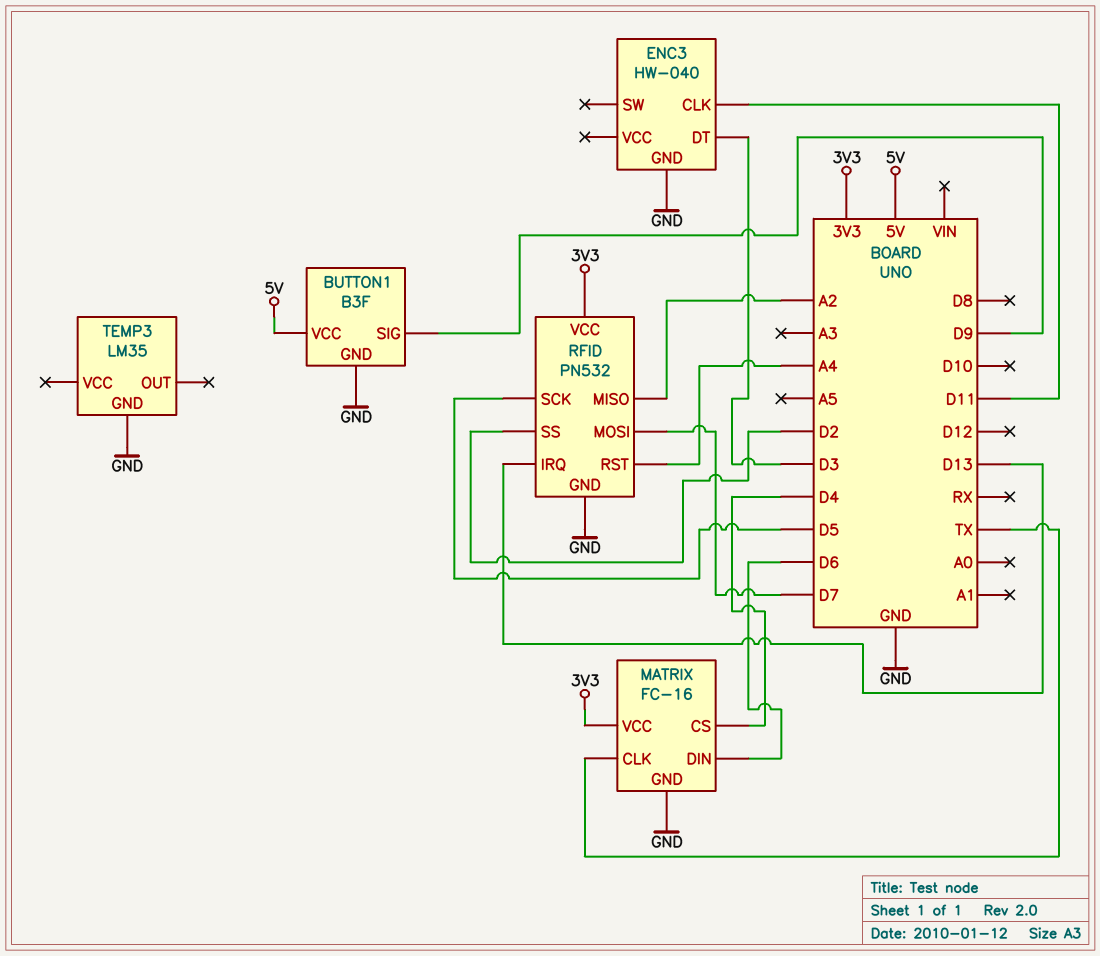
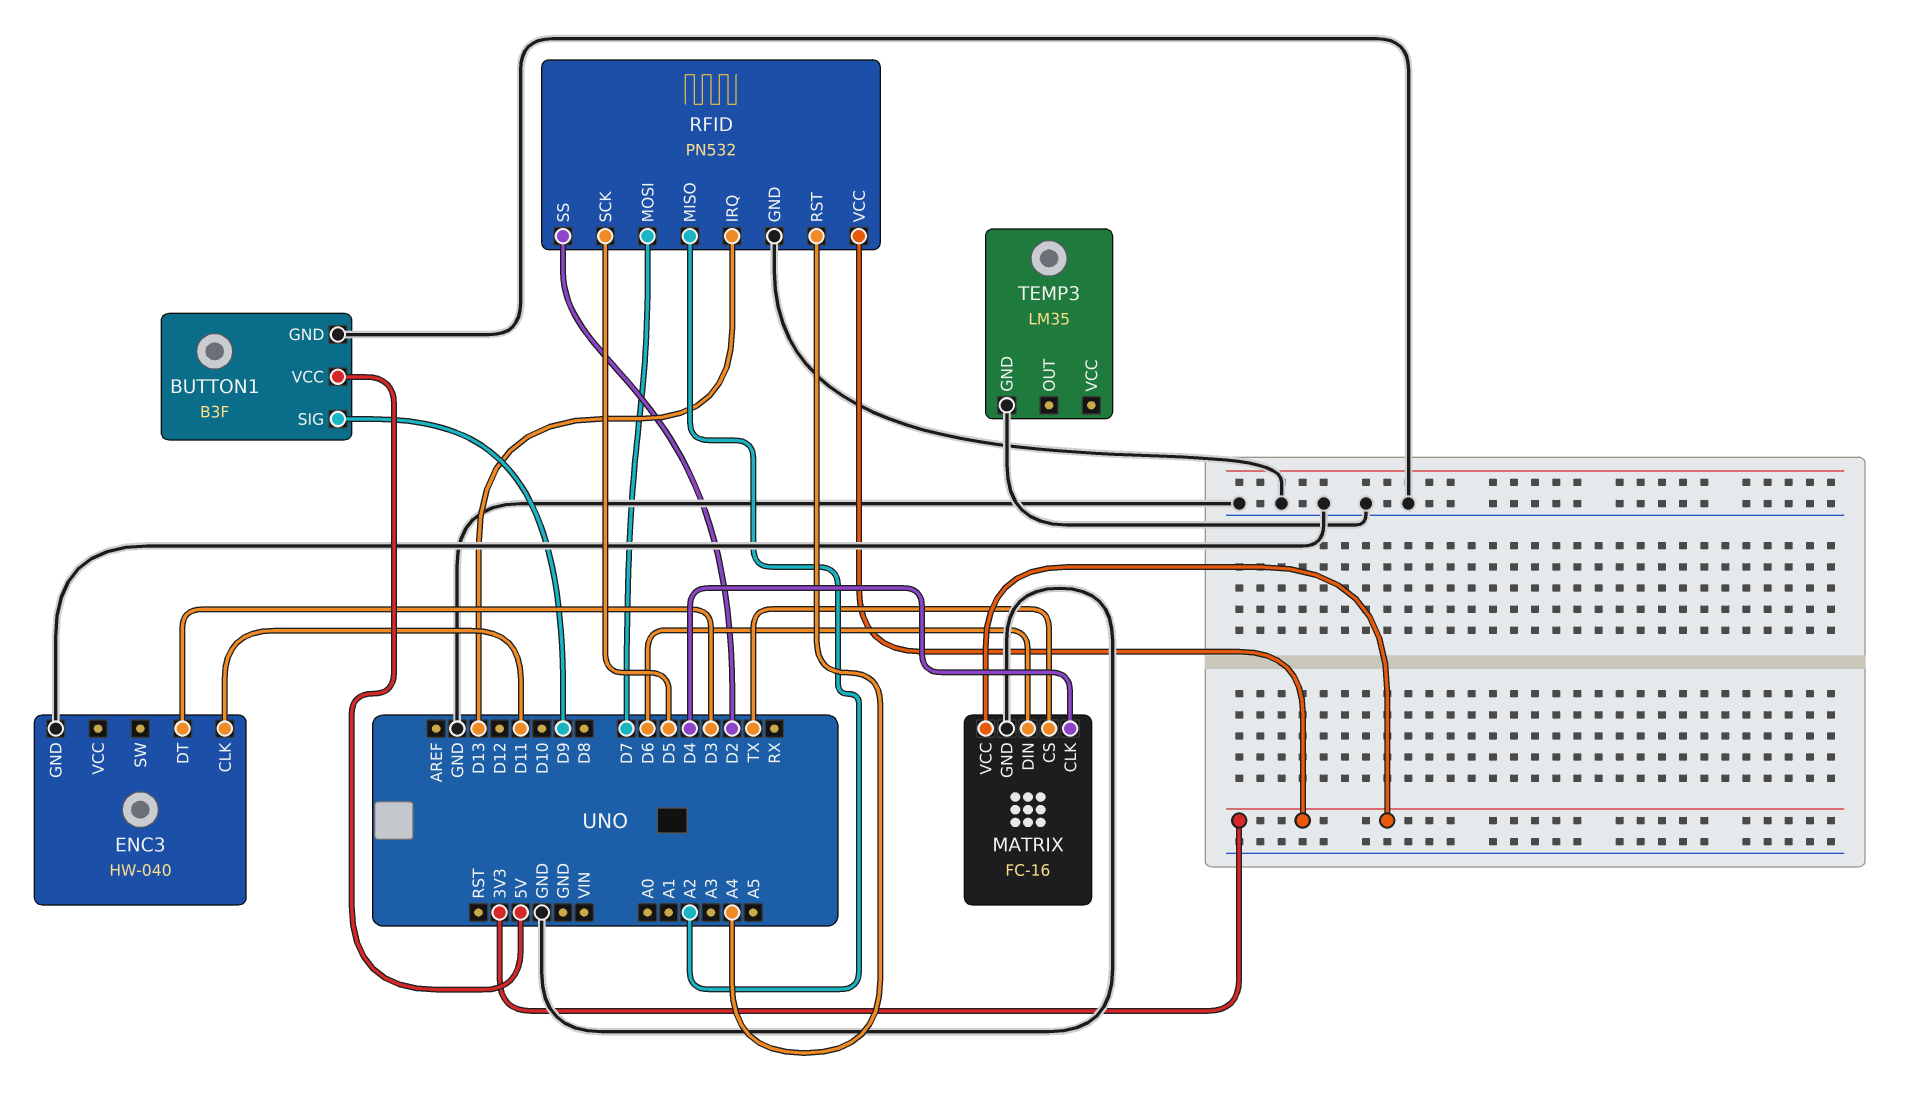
MATRIX pin CLK: TX -> D4
MATRIX pin CS: D4 -> TX

